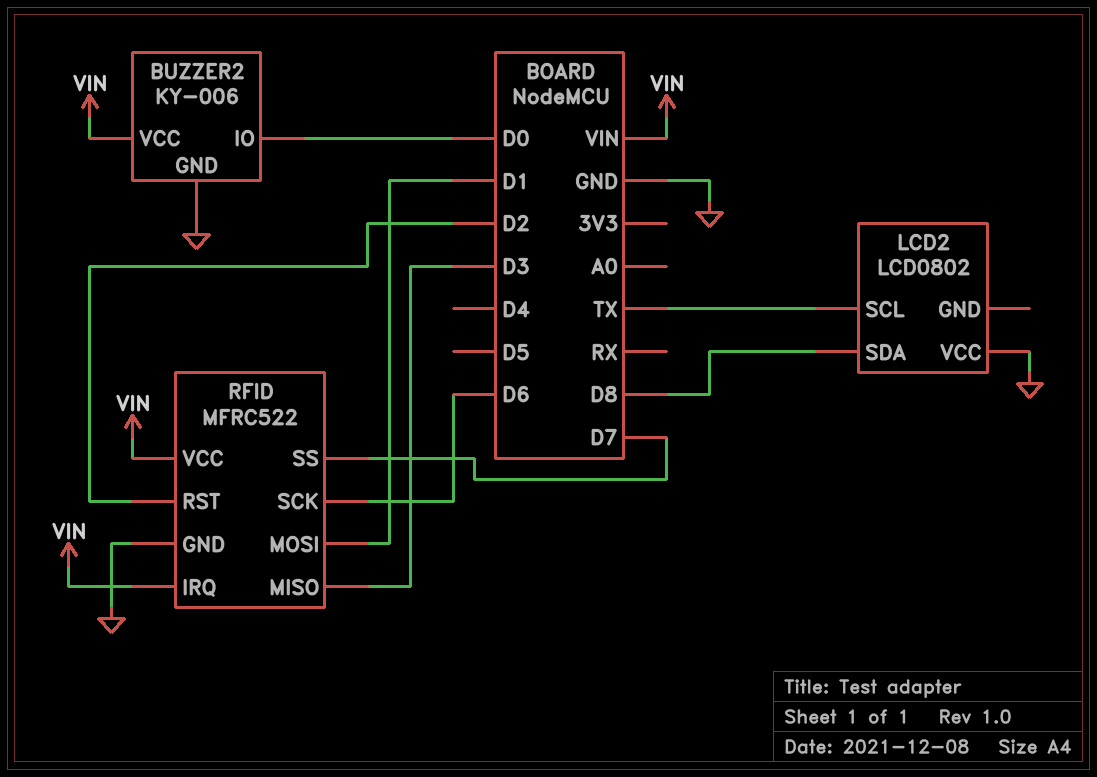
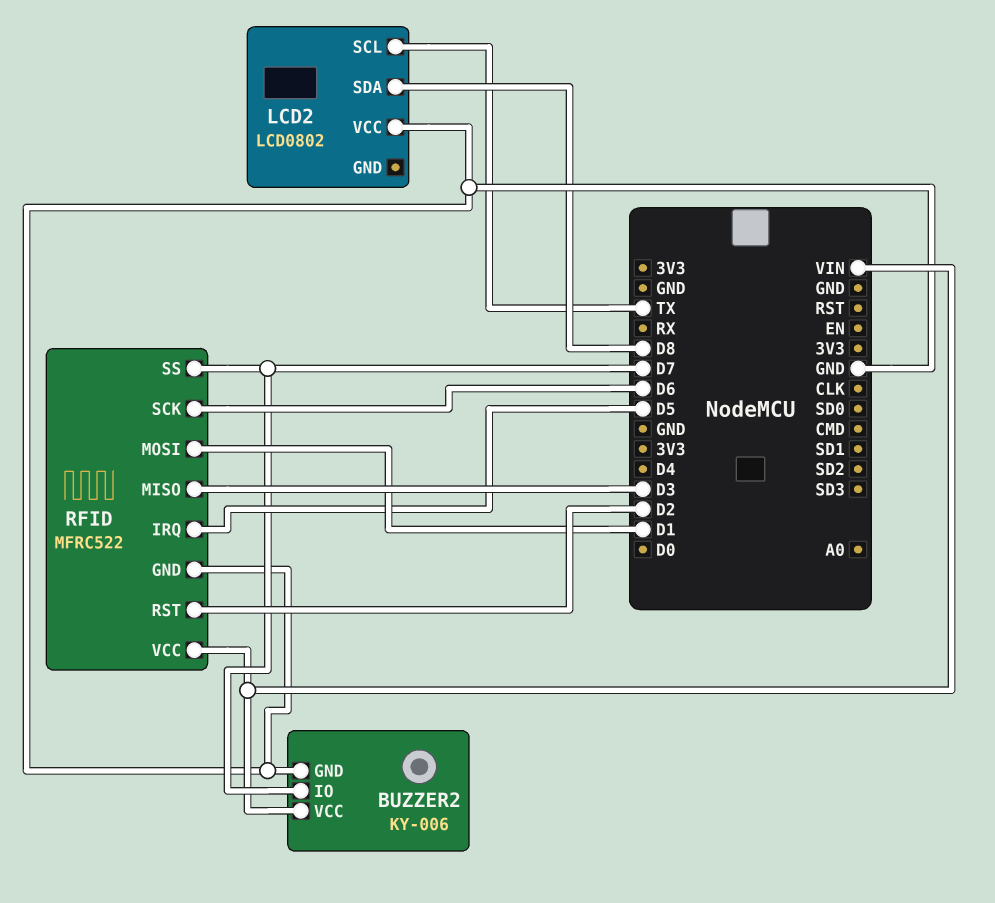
BUZZER2 pin IO: D0 -> D7
RFID pin IRQ: VIN -> D5

